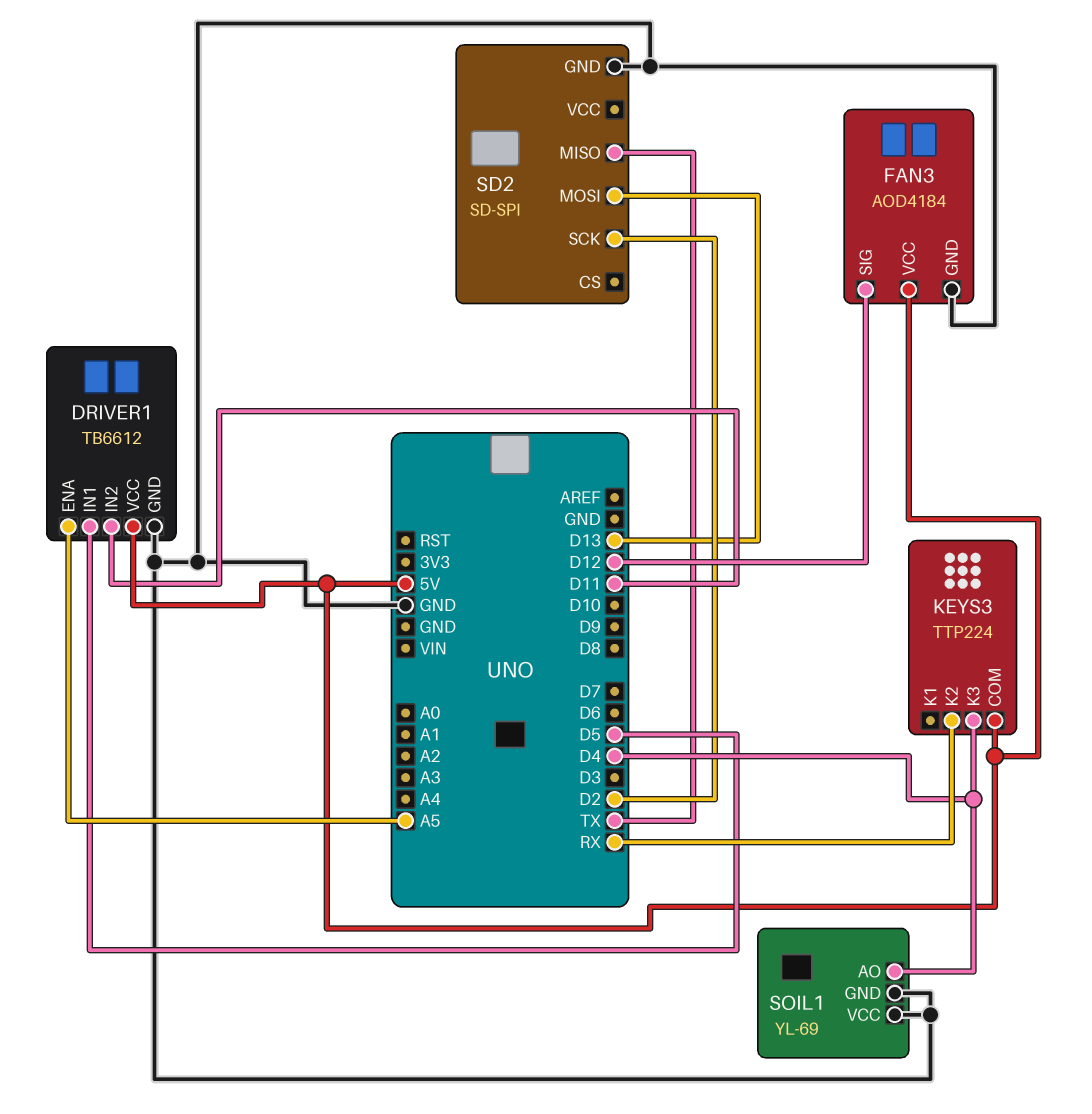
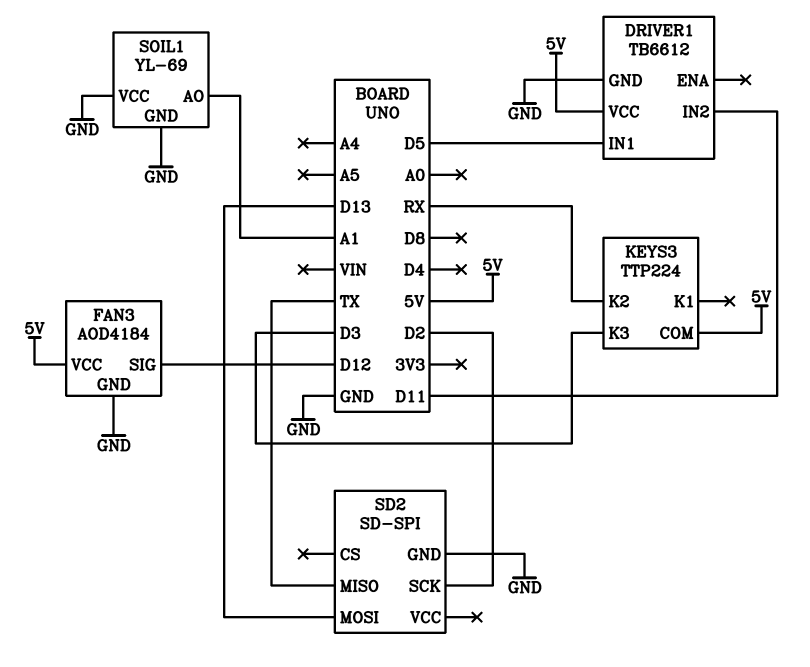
DRIVER1 pin ENA: A5 -> none
KEYS3 pin K3: D4 -> D3
SOIL1 pin AO: D4 -> A1

